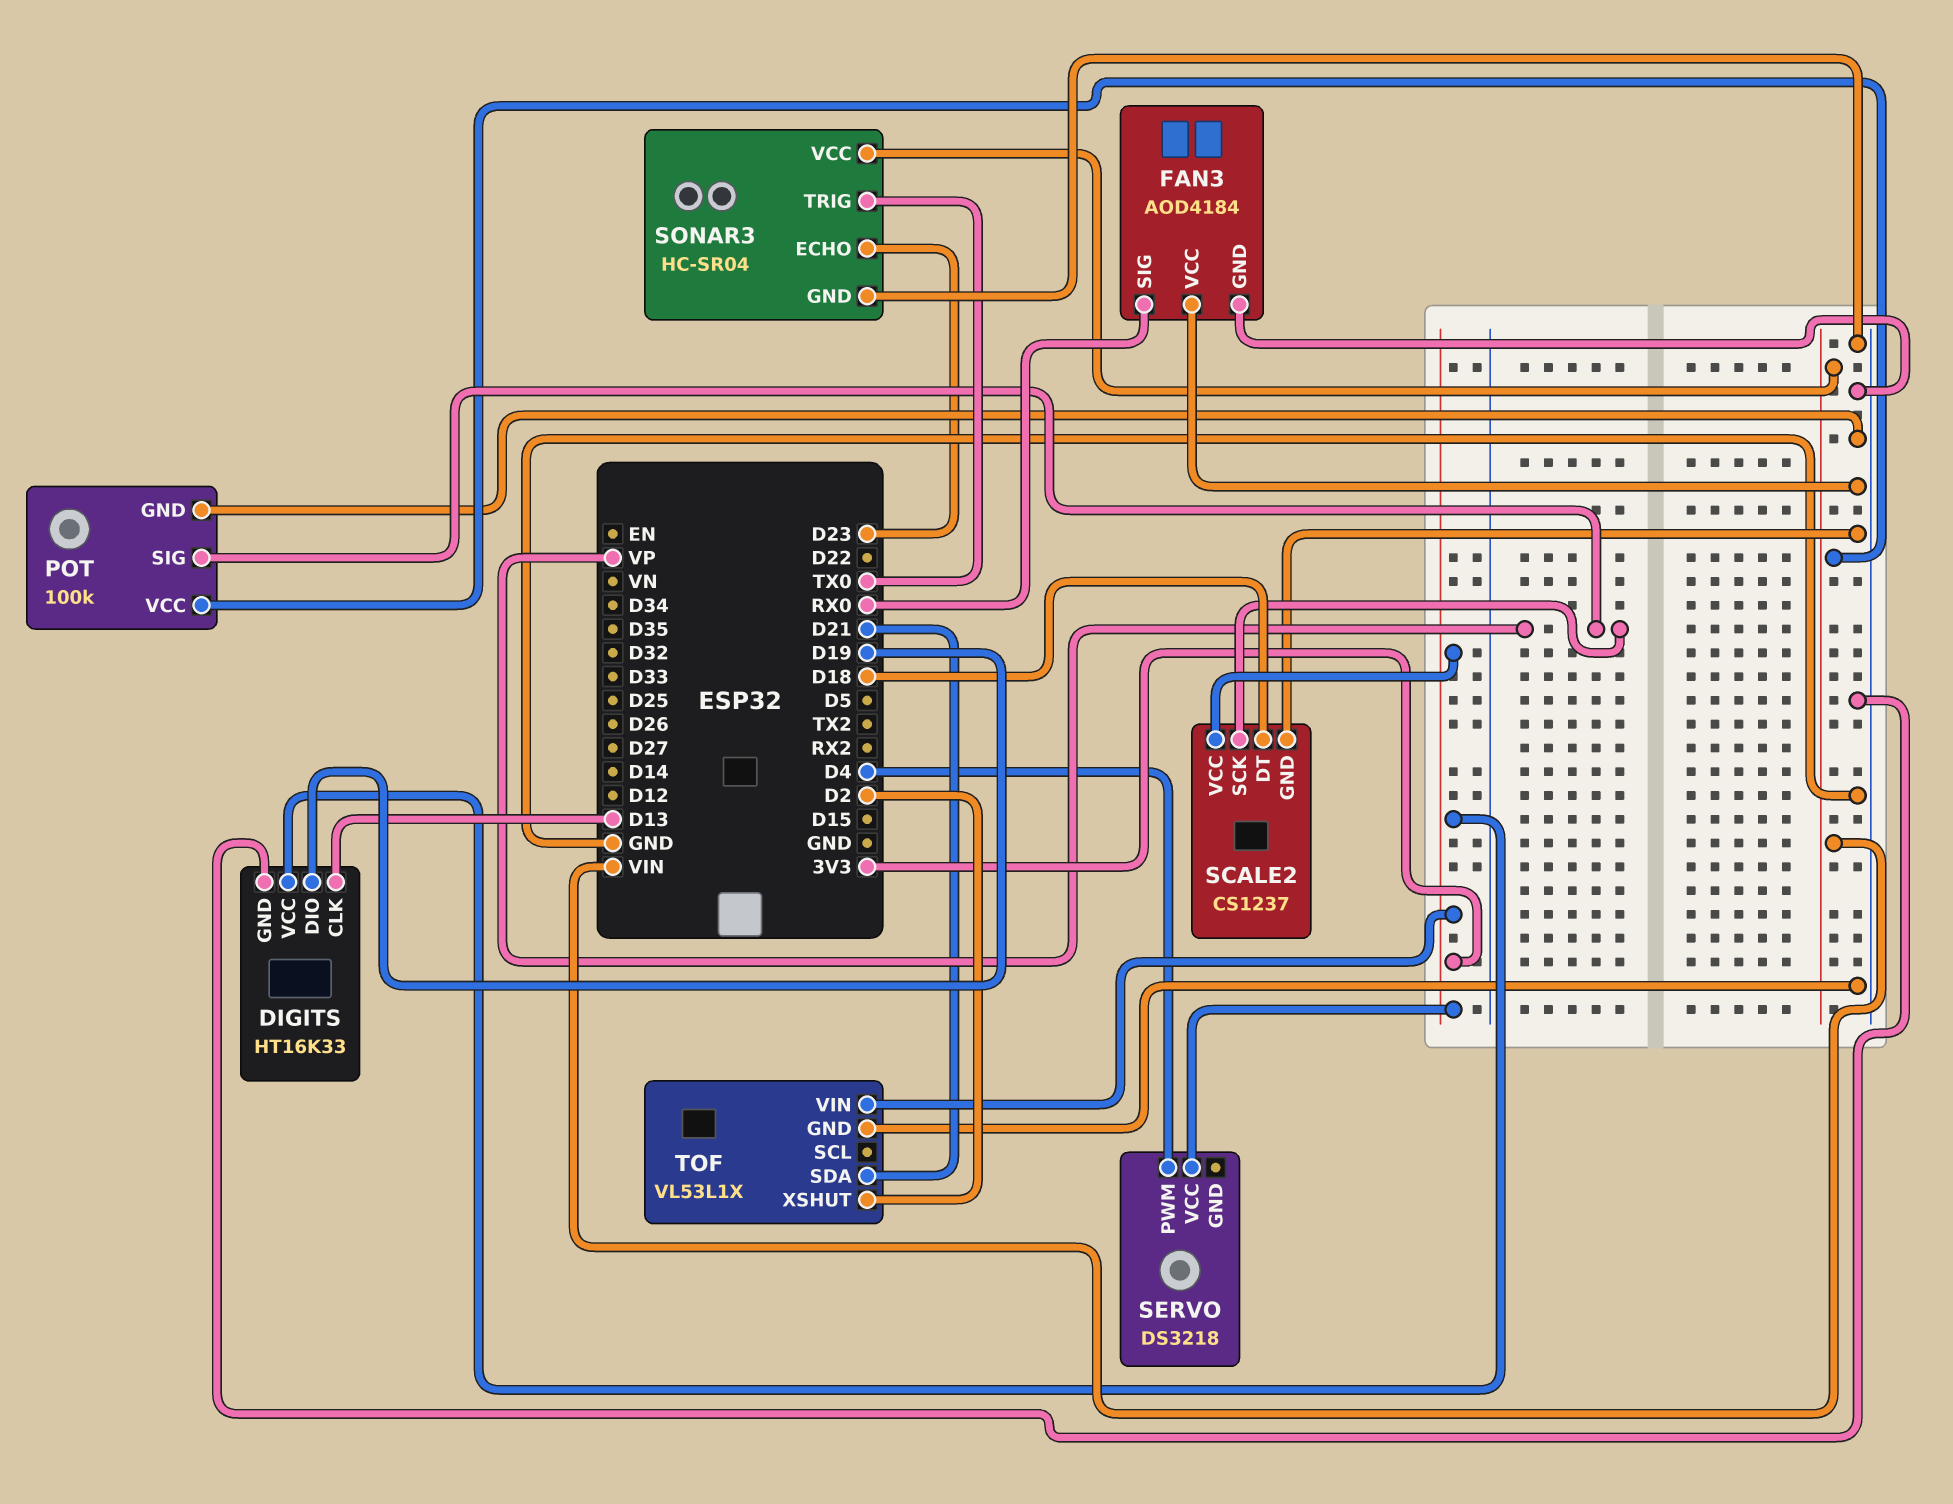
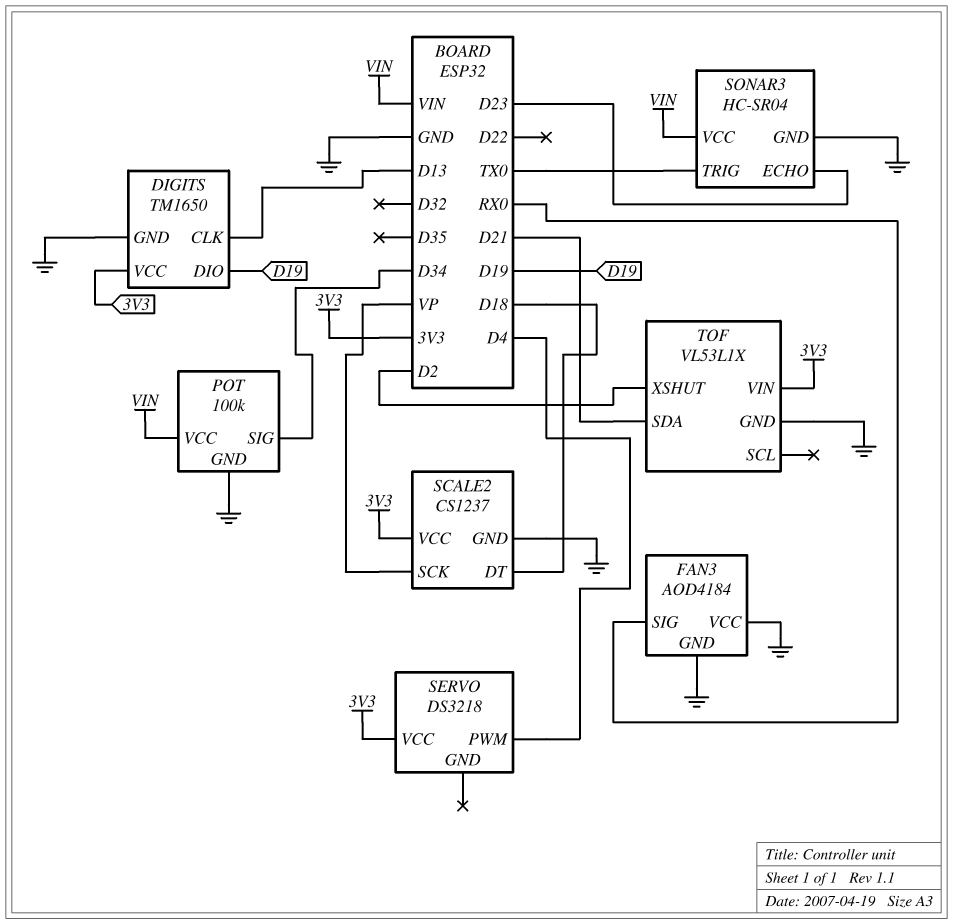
DIGITS: HT16K33 -> TM1650
POT pin SIG: VP -> D34

